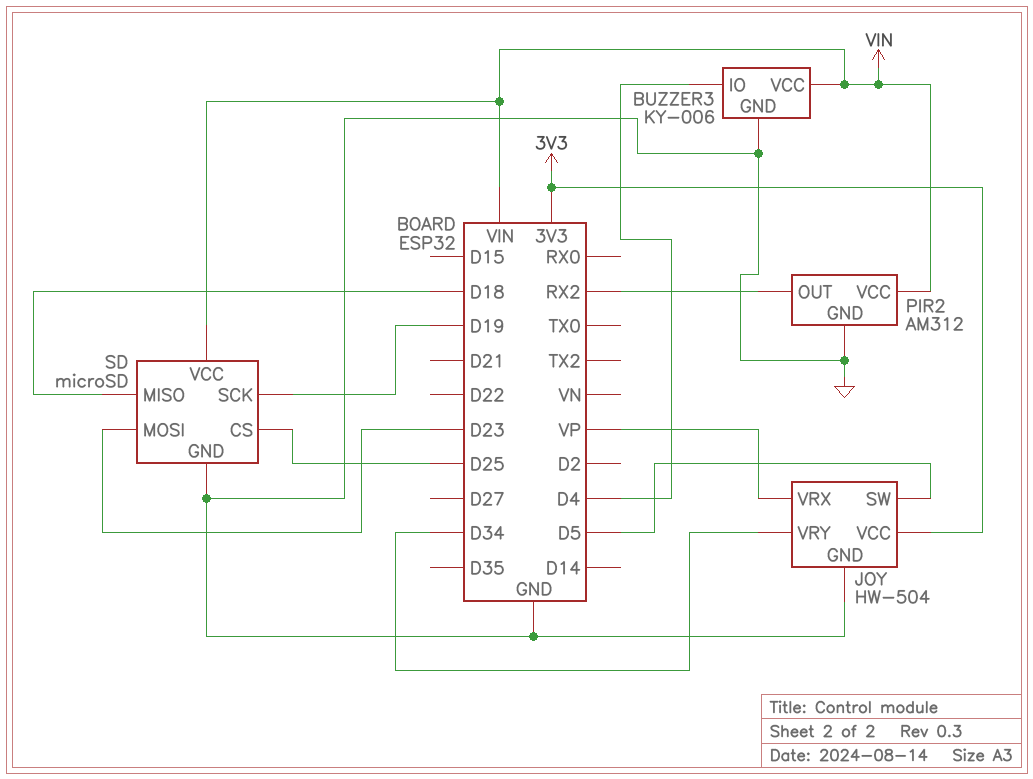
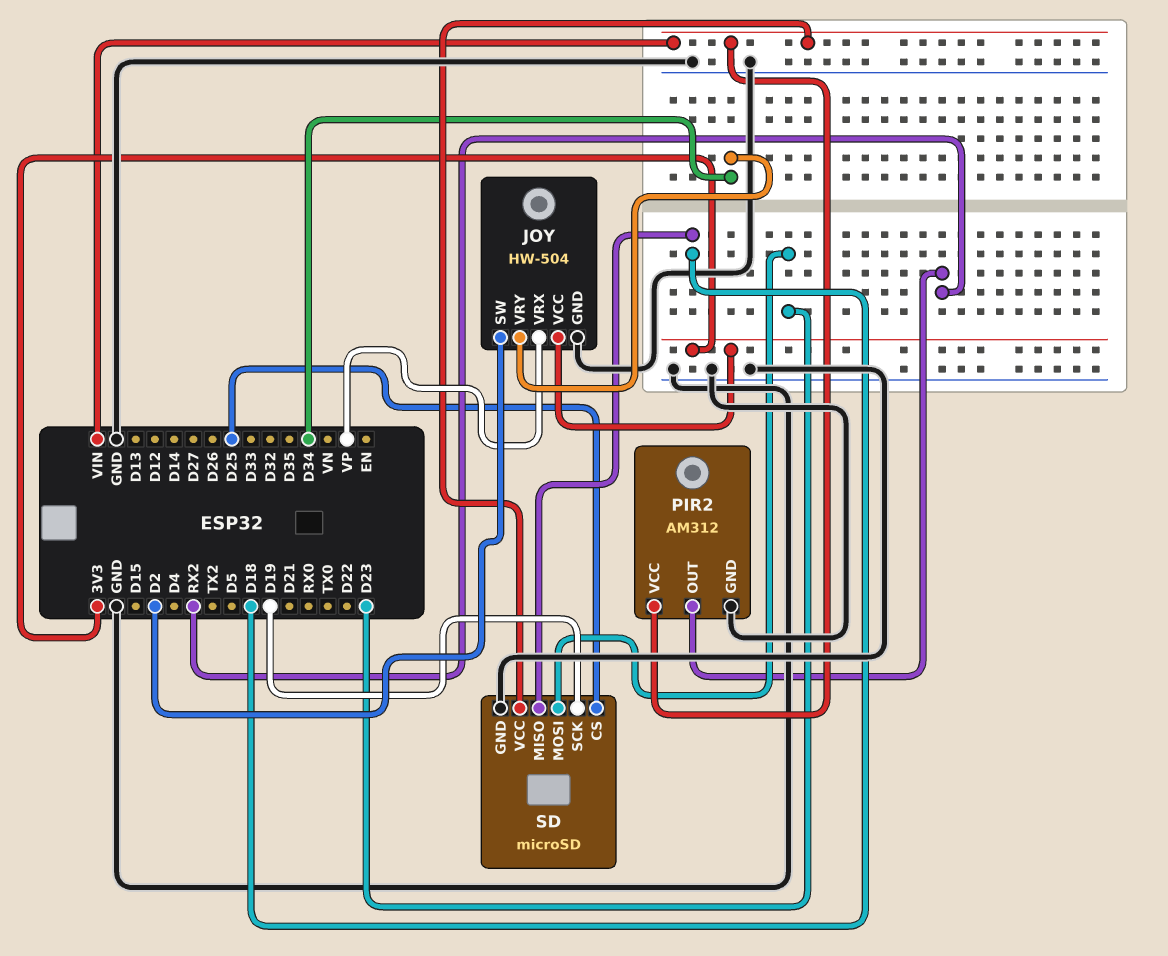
BUZZER3: KY-006 -> none
BUZZER3 pin GND: GND -> none
BUZZER3 pin IO: D4 -> none
BUZZER3 pin VCC: VIN -> none
JOY pin SW: D5 -> D2

